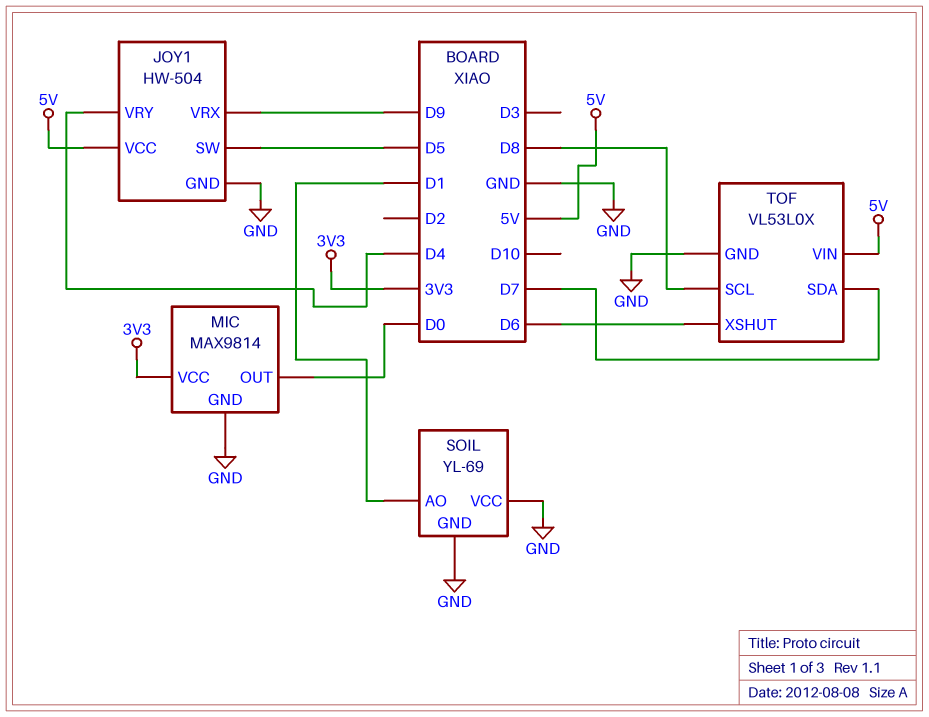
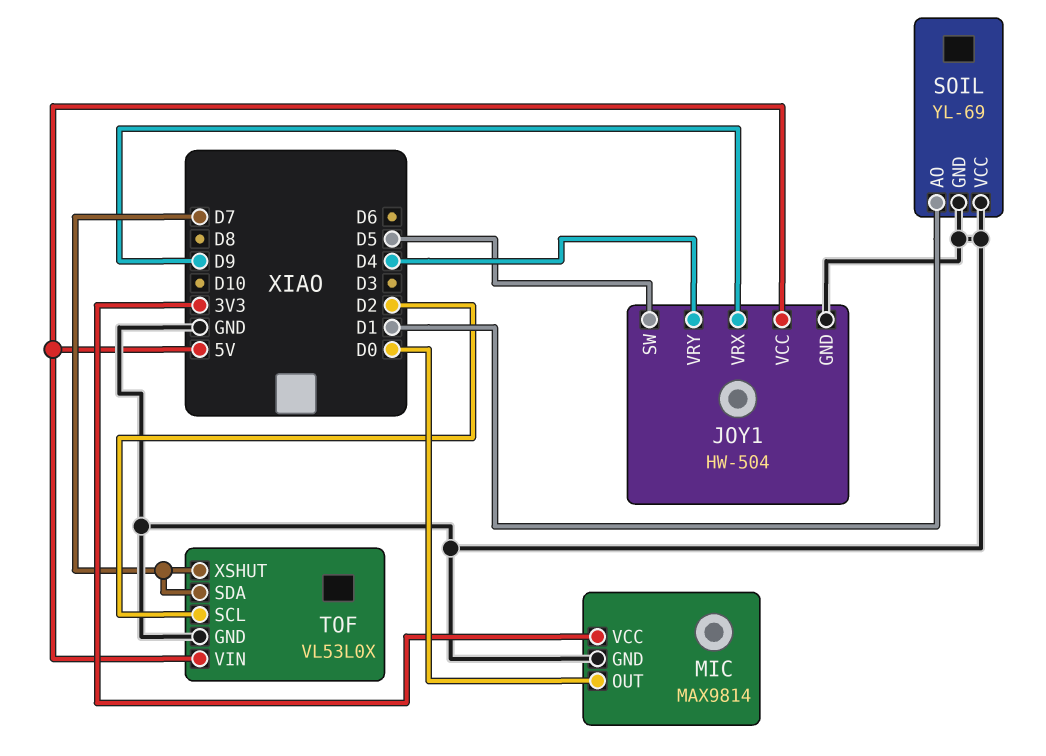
TOF pin SCL: D8 -> D2
TOF pin XSHUT: D6 -> D7

